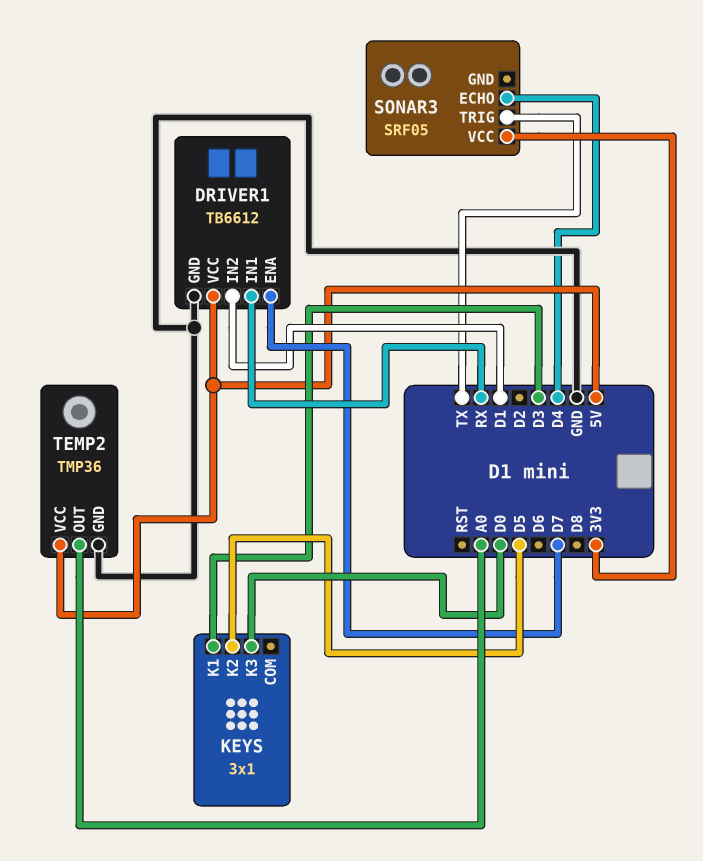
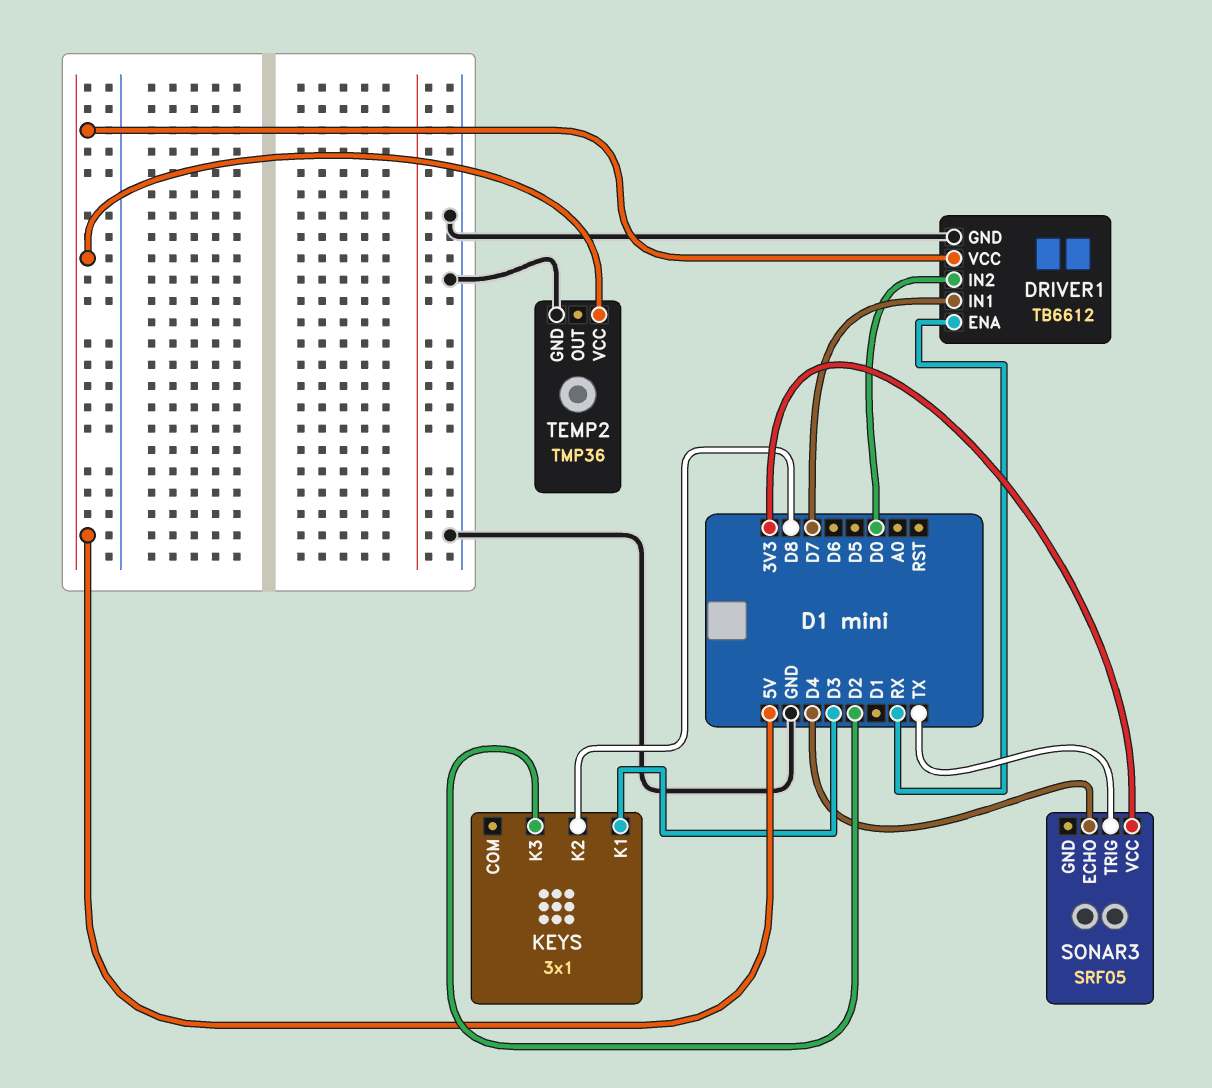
DRIVER1 pin ENA: D7 -> RX
DRIVER1 pin IN1: RX -> D7
DRIVER1 pin IN2: D1 -> D0
KEYS pin K2: D5 -> D8
KEYS pin K3: D0 -> D2
TEMP2 pin OUT: A0 -> none

